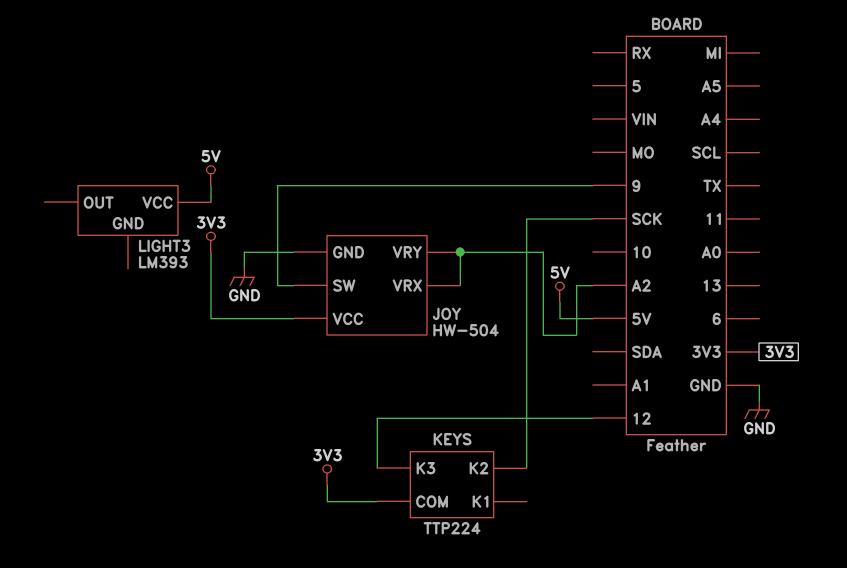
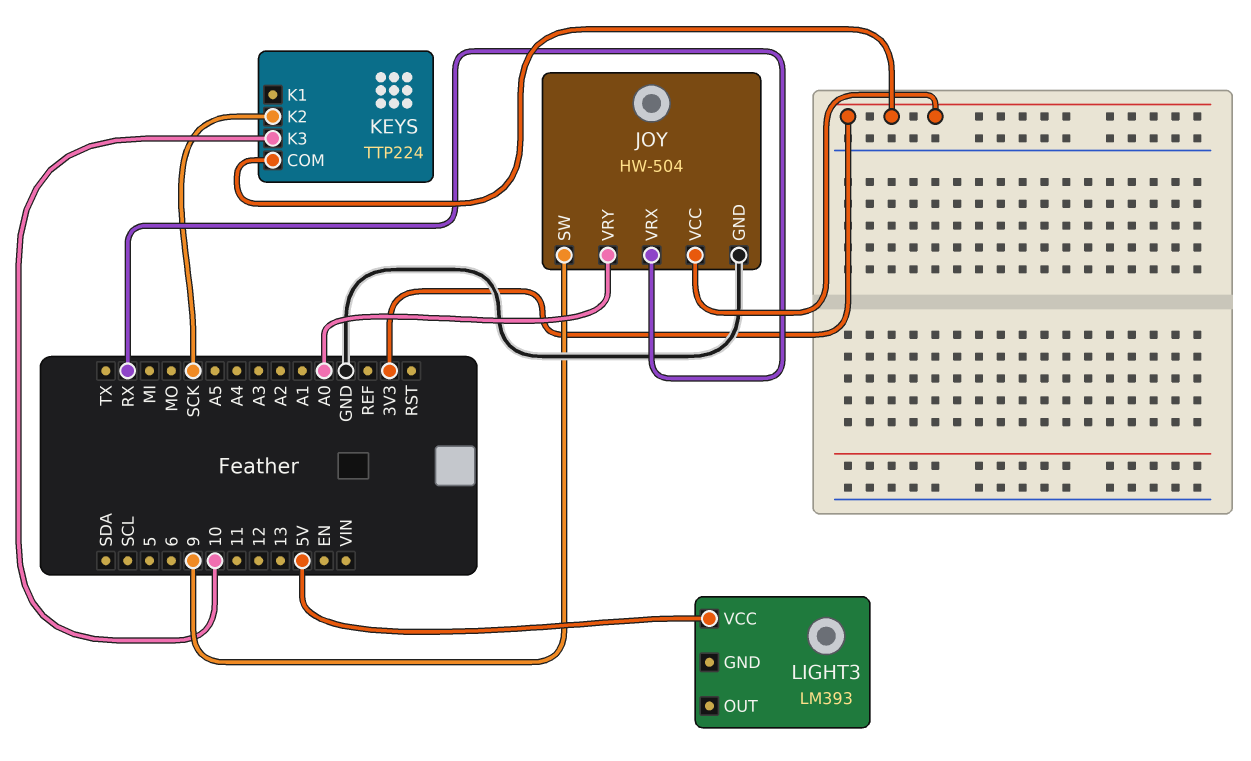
JOY pin VRX: A2 -> RX
JOY pin VRY: A2 -> A0
KEYS pin K3: 12 -> 10

